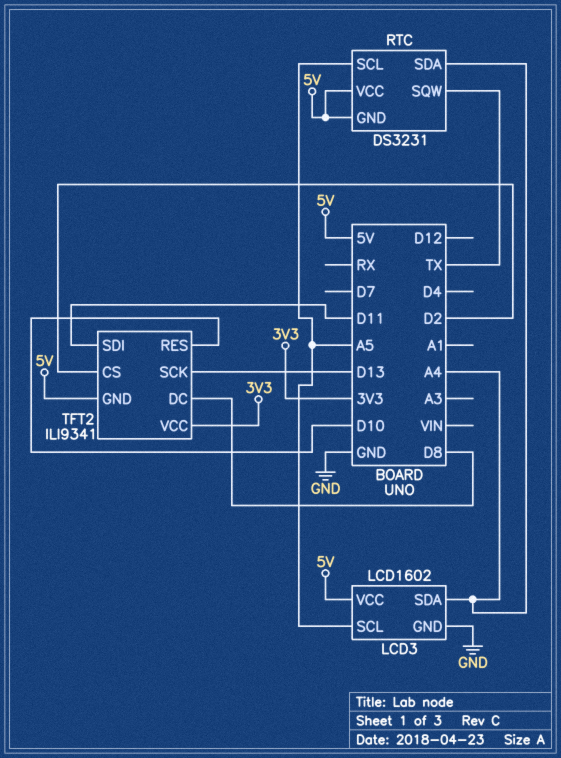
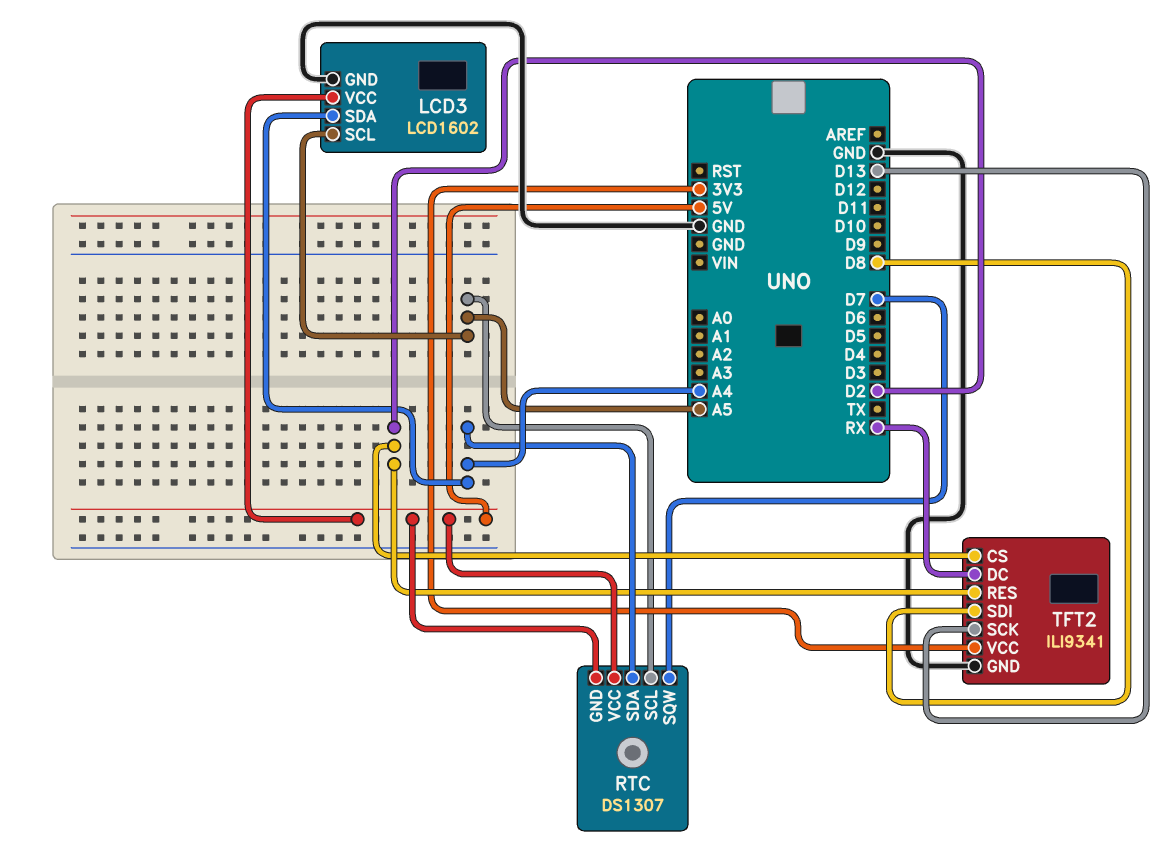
RTC: DS3231 -> DS1307
RTC pin SQW: TX -> D7
TFT2 pin DC: D8 -> RX
TFT2 pin GND: 5V -> GND
TFT2 pin RES: D10 -> D2
TFT2 pin SDI: D11 -> D8

